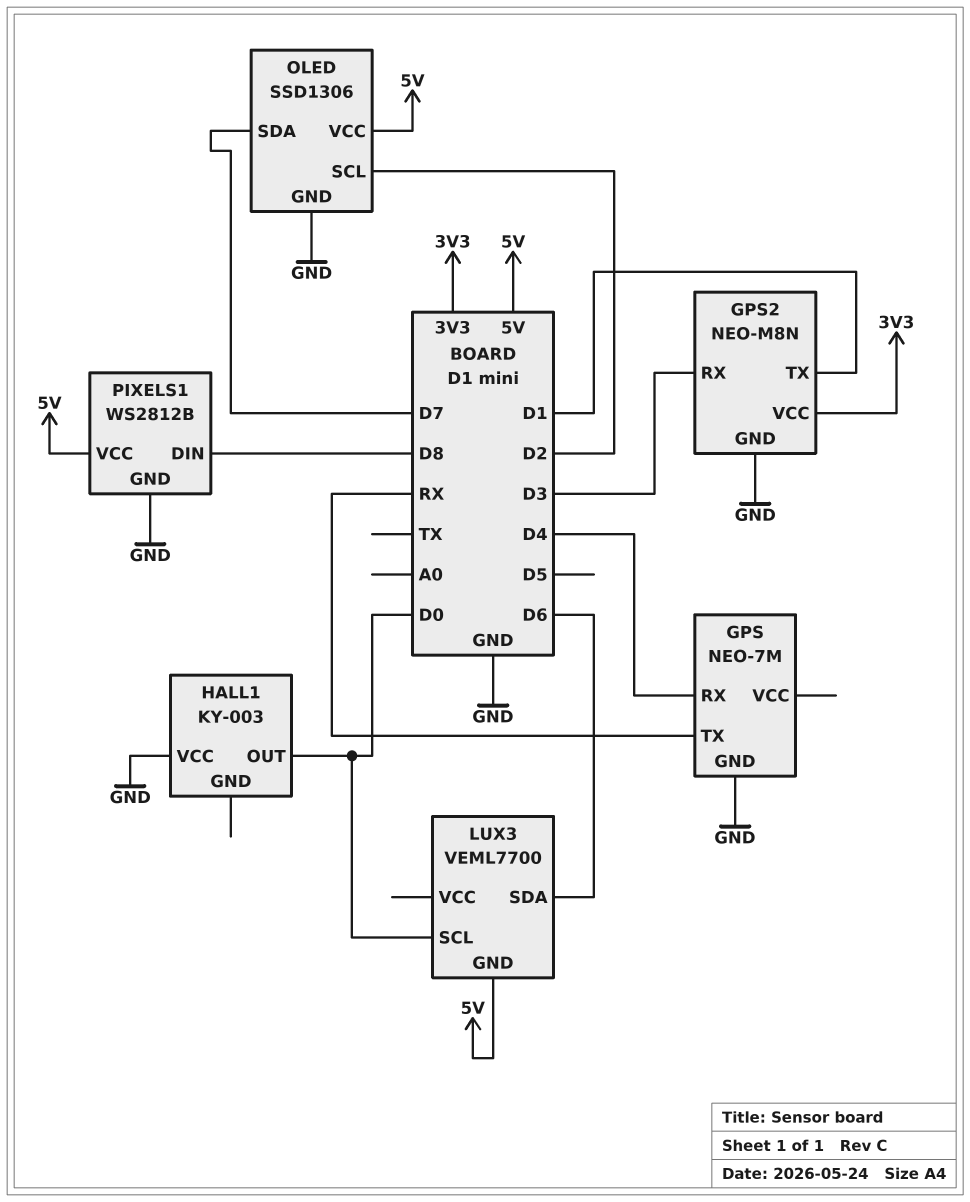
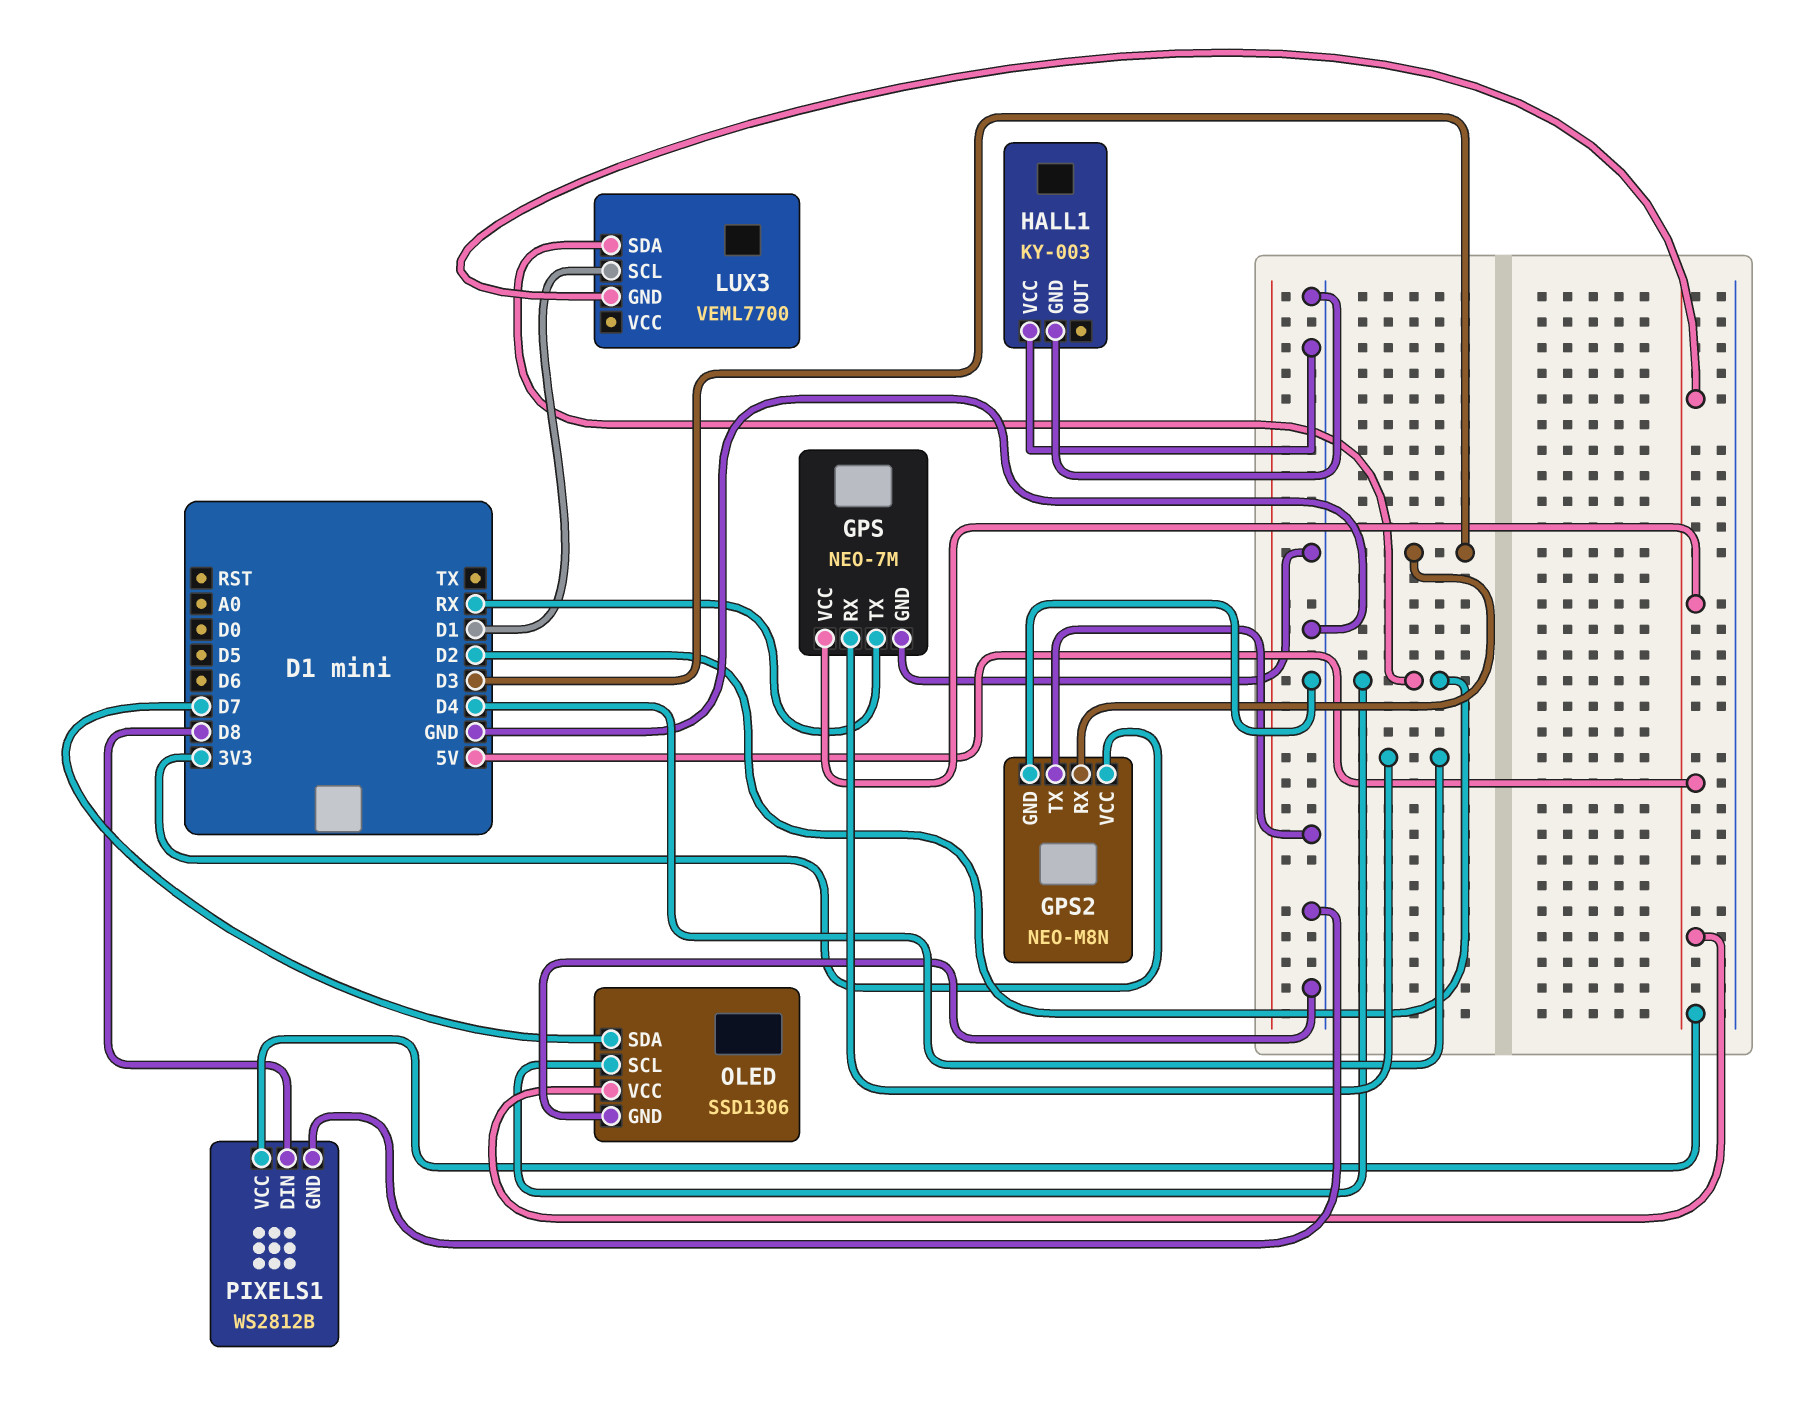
GPS pin VCC: none -> 5V
GPS2 pin TX: D1 -> GND
HALL1 pin GND: none -> GND
HALL1 pin OUT: D0 -> none
LUX3 pin SCL: D0 -> D1
LUX3 pin SDA: D6 -> D2

